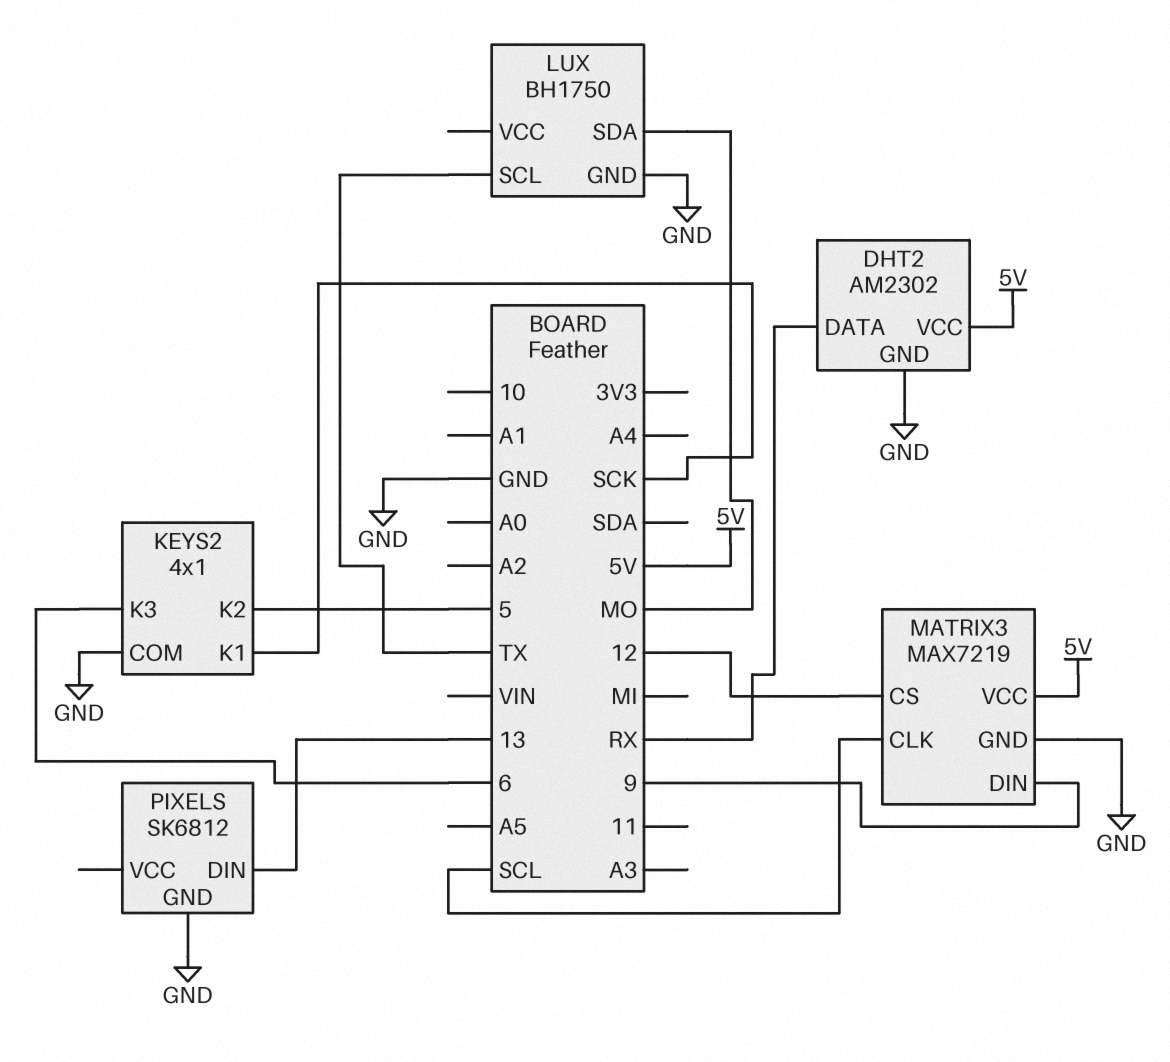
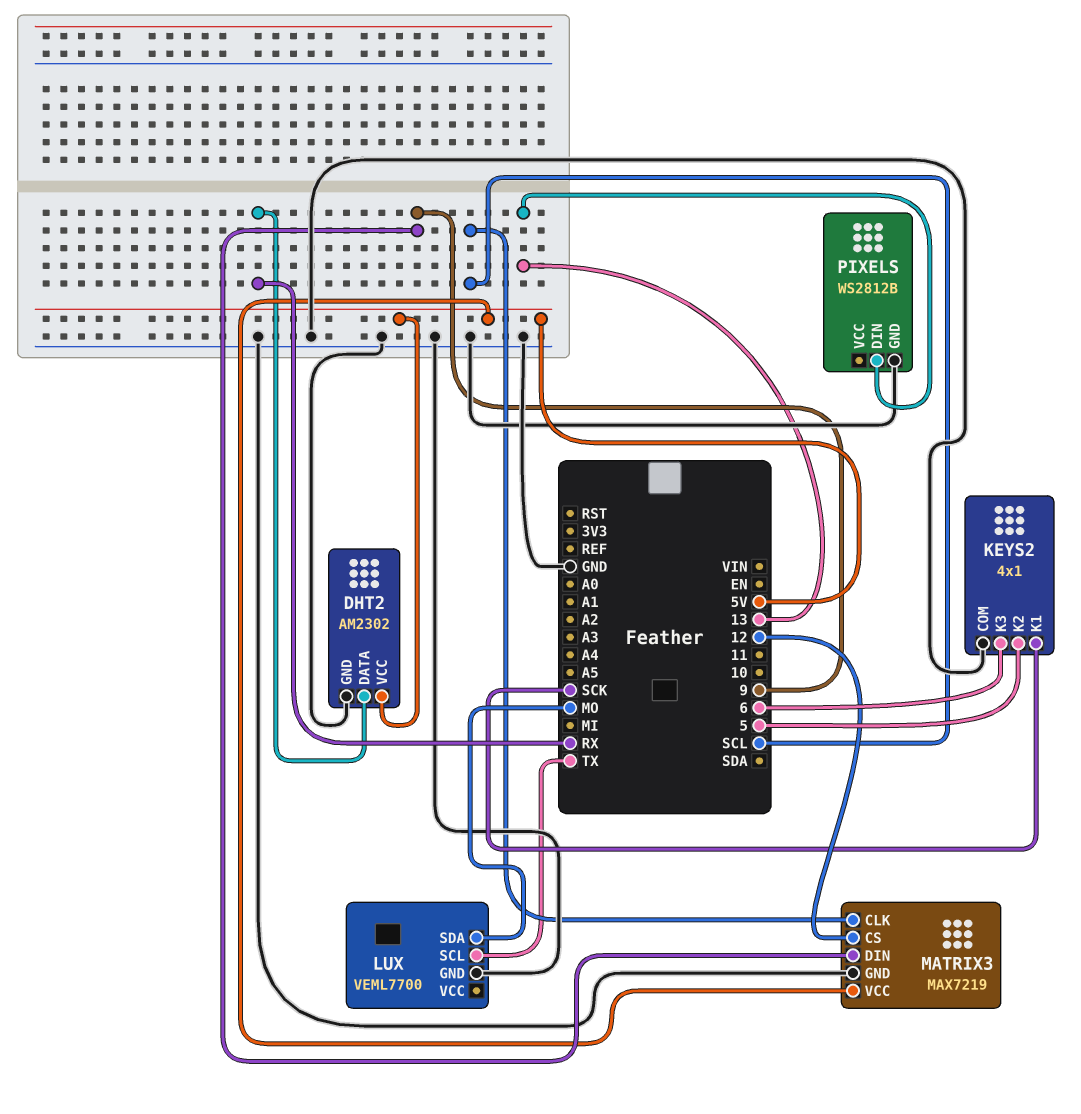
LUX: BH1750 -> VEML7700
PIXELS: SK6812 -> WS2812B

